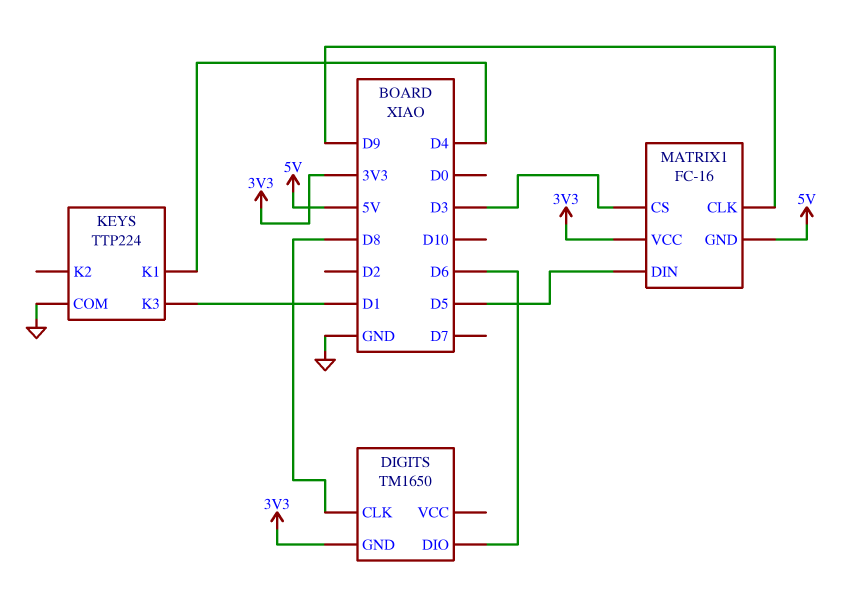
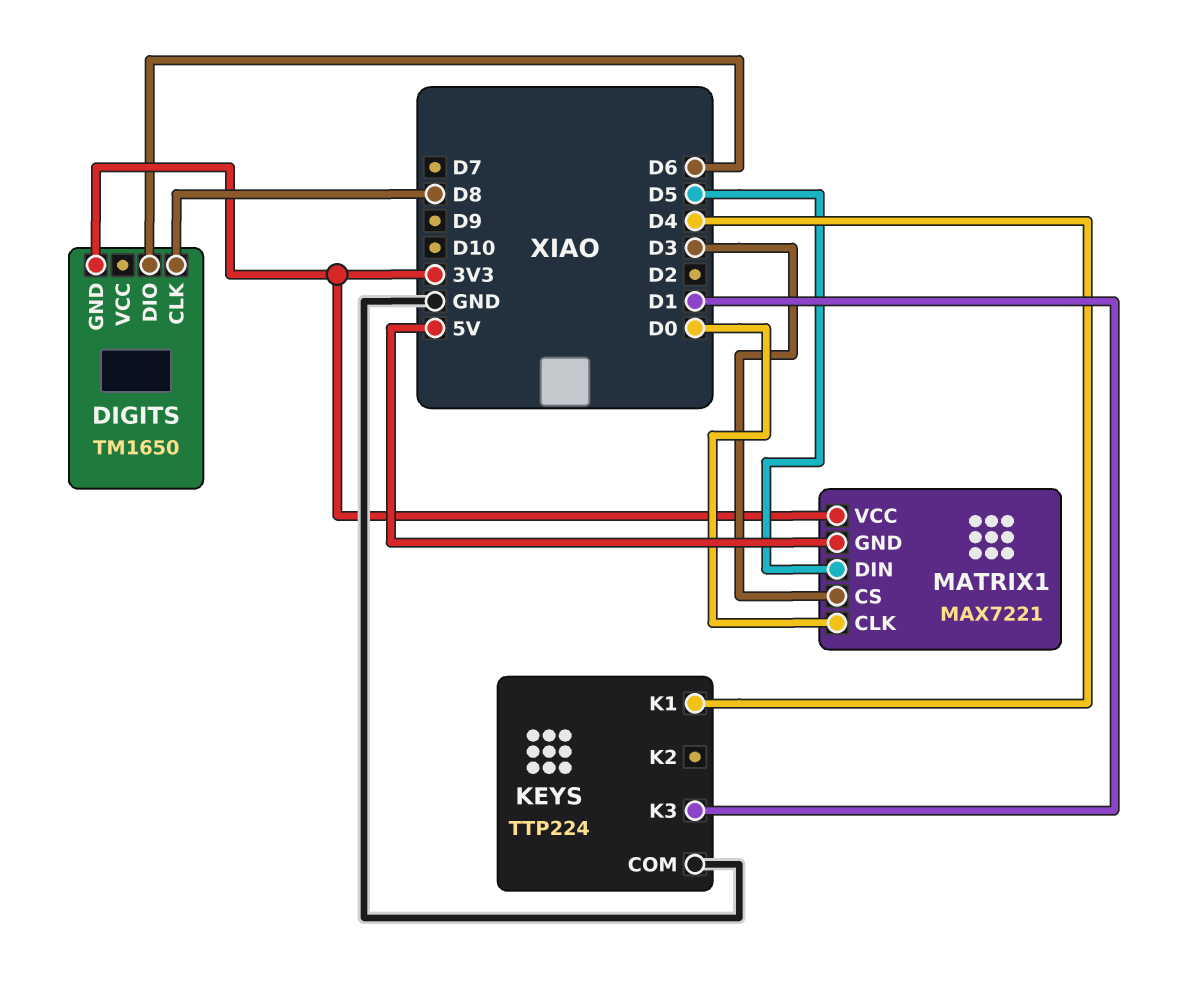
MATRIX1: FC-16 -> MAX7221
MATRIX1 pin CLK: D9 -> D0

